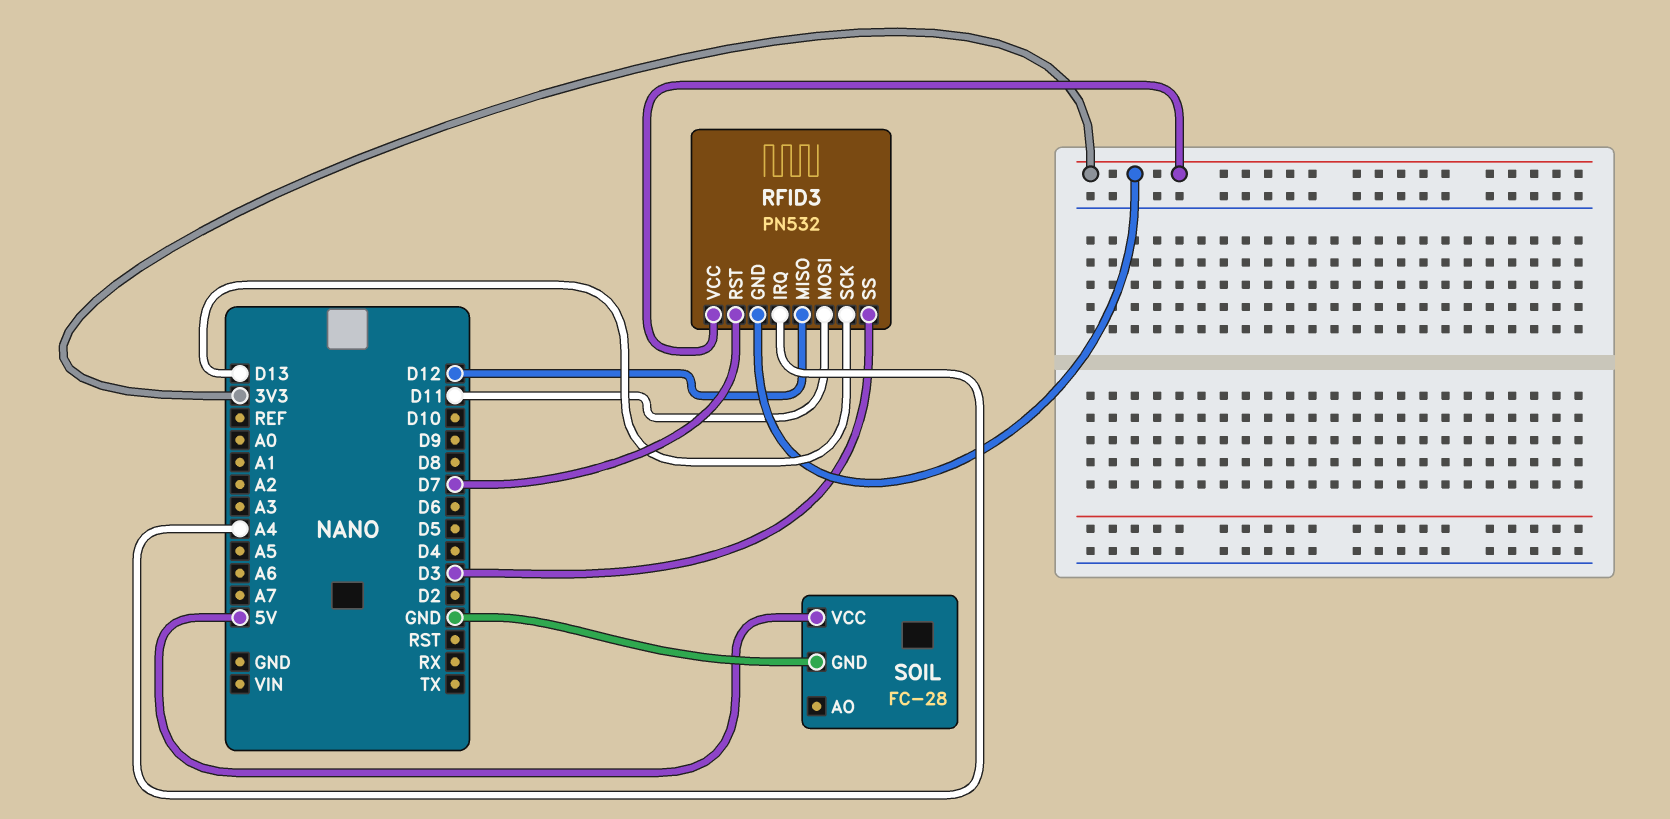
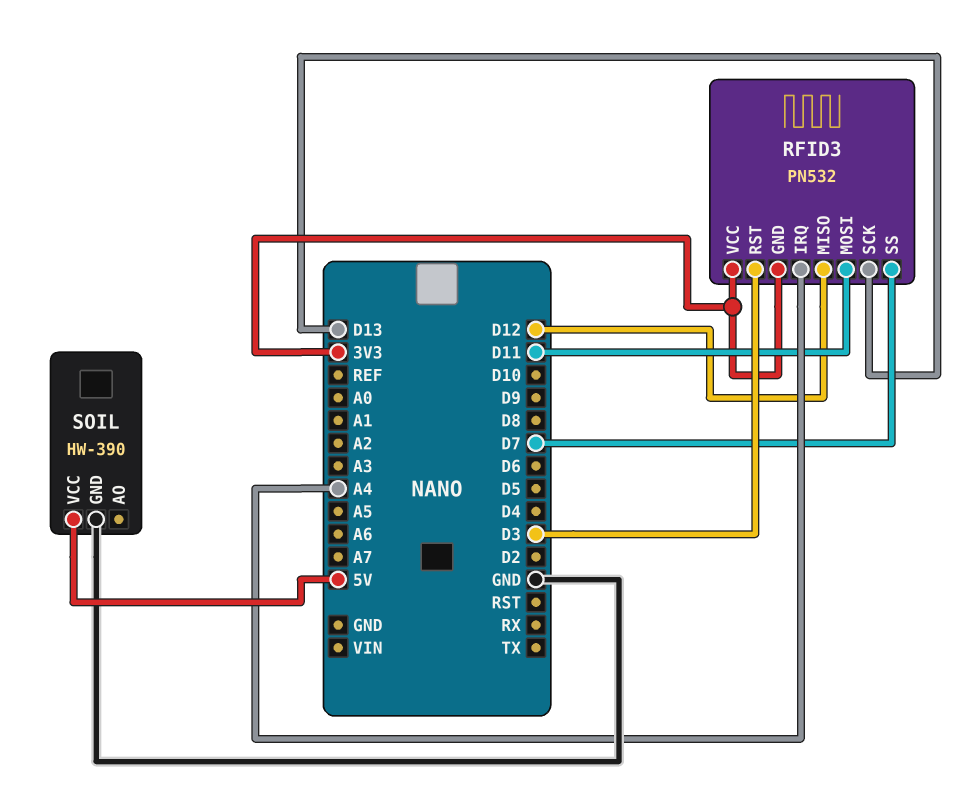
RFID3 pin RST: D7 -> D3
RFID3 pin SS: D3 -> D7
SOIL: FC-28 -> HW-390

